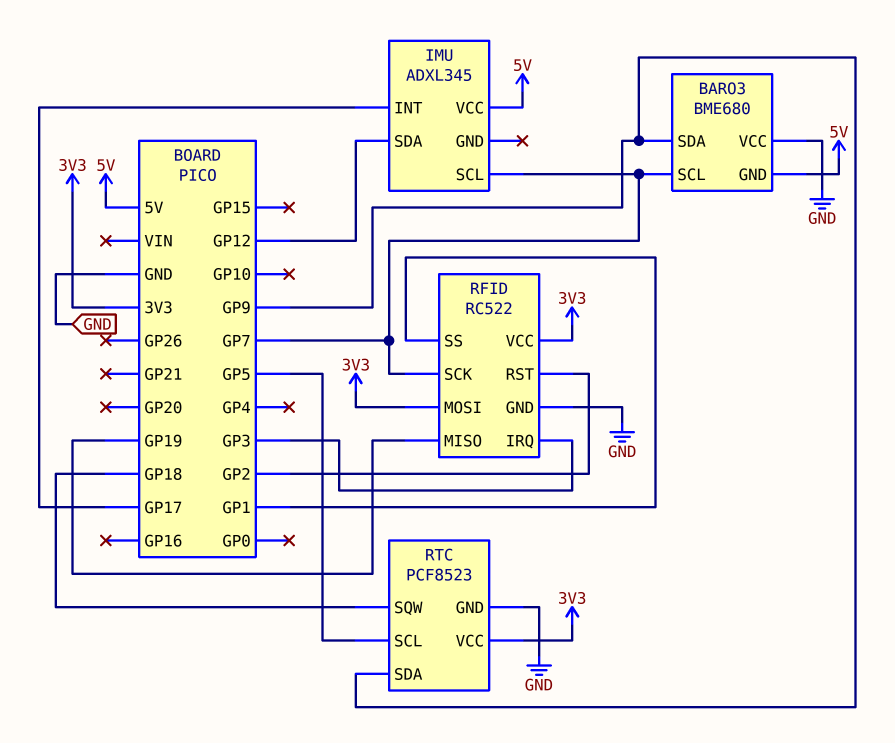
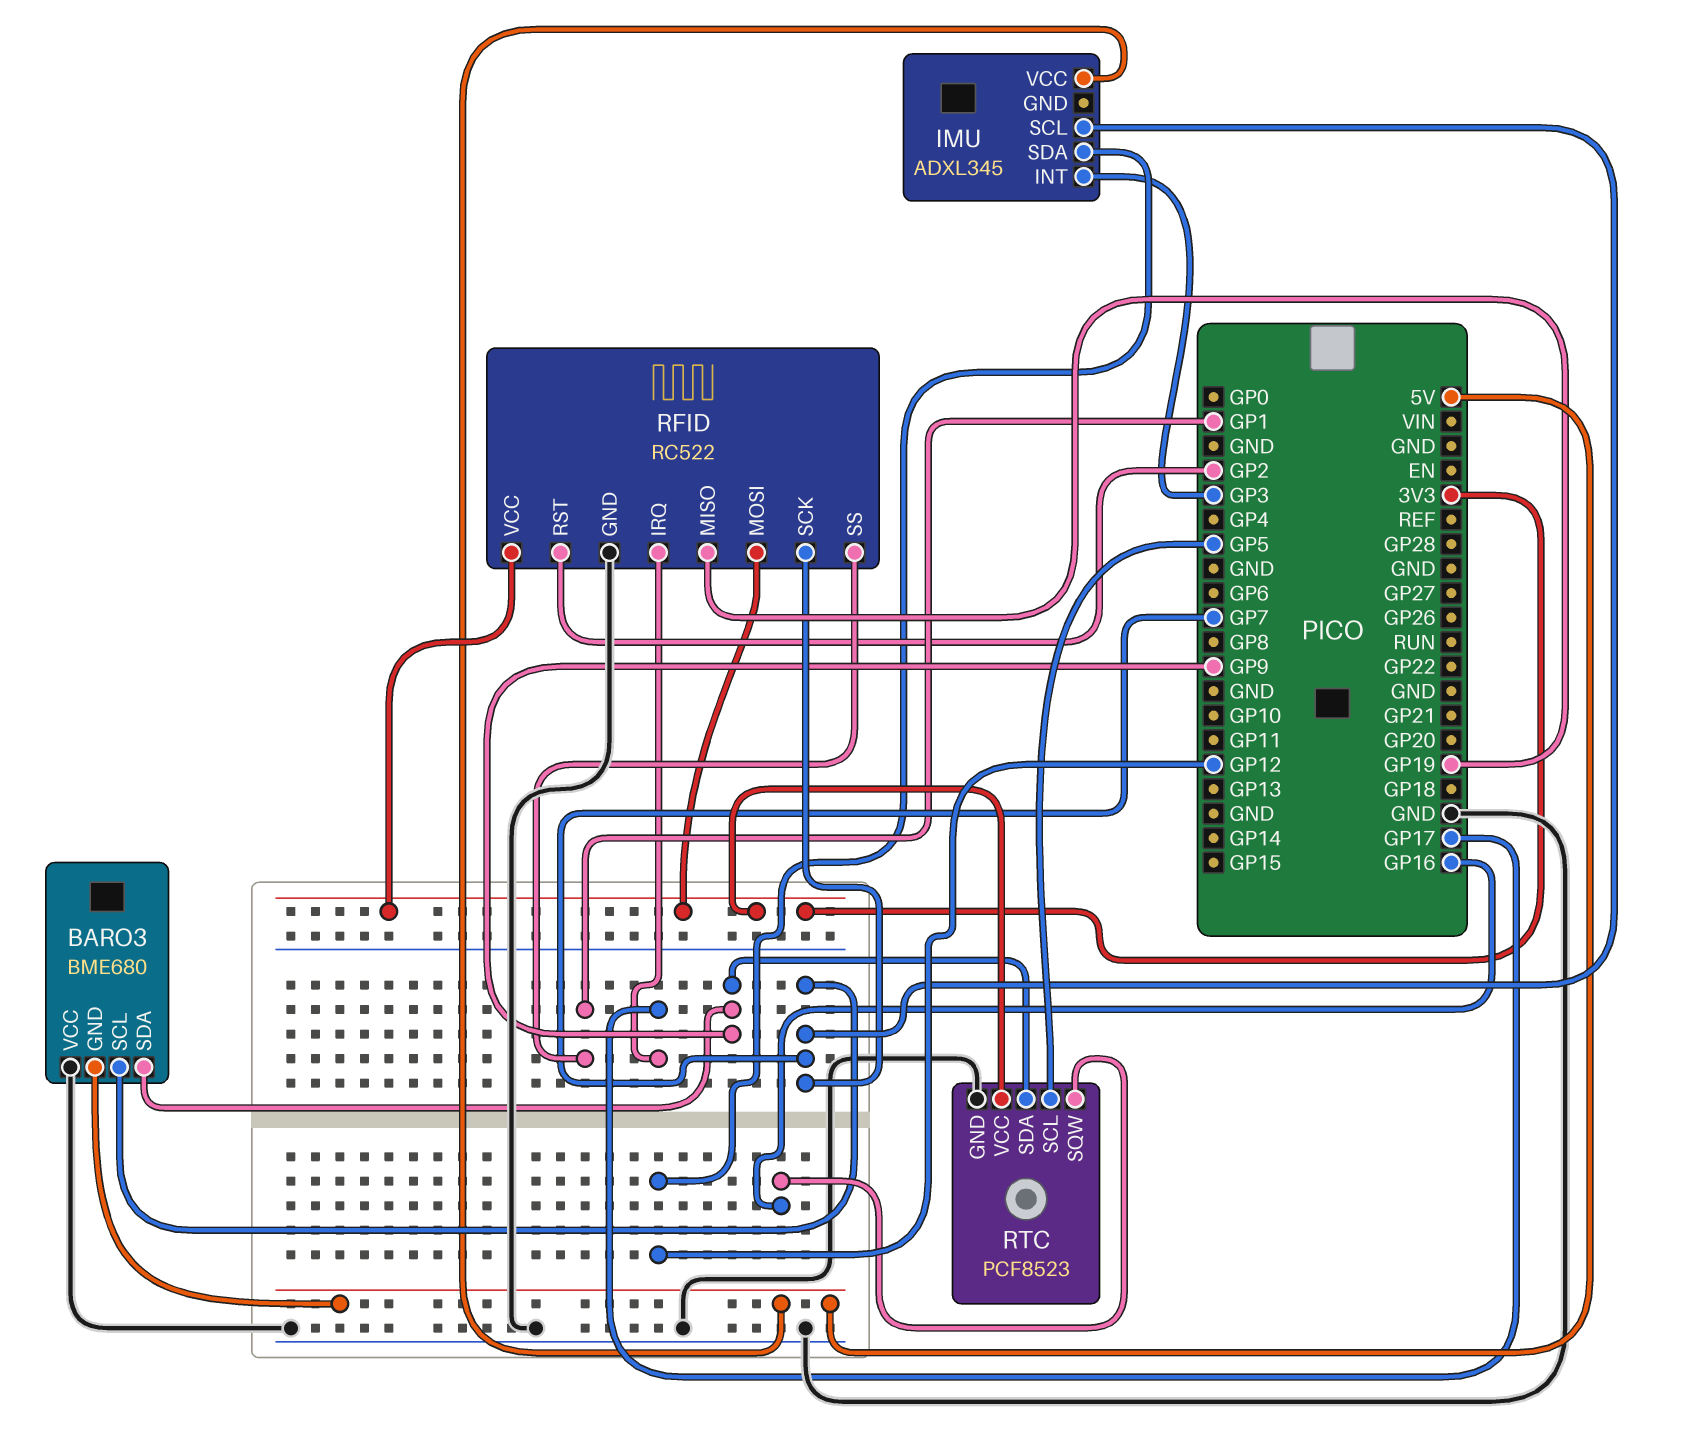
IMU pin INT: GP17 -> GP3
RFID pin IRQ: GP3 -> GP17
RTC pin SQW: GP18 -> GP16

